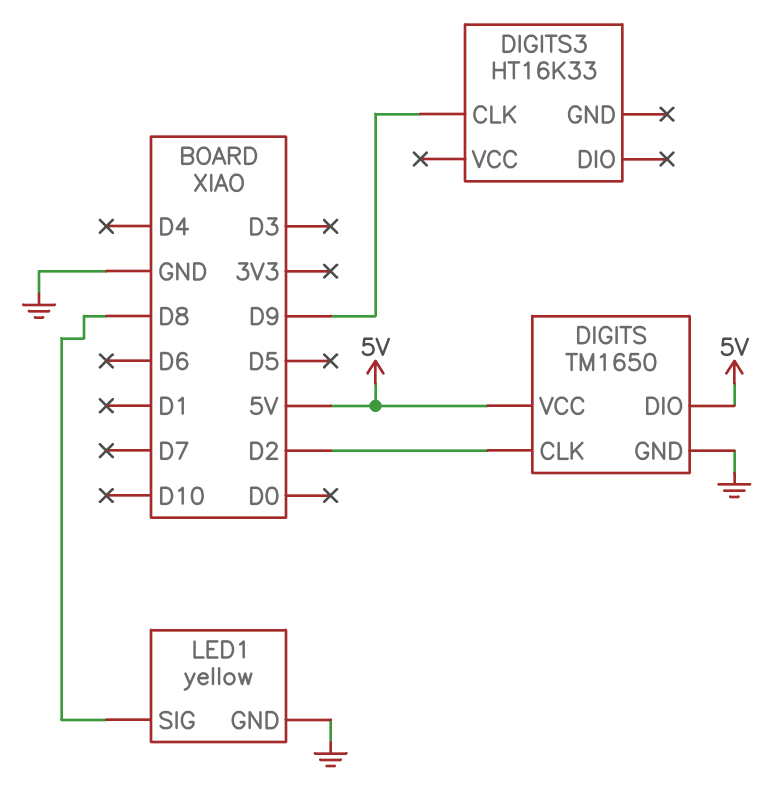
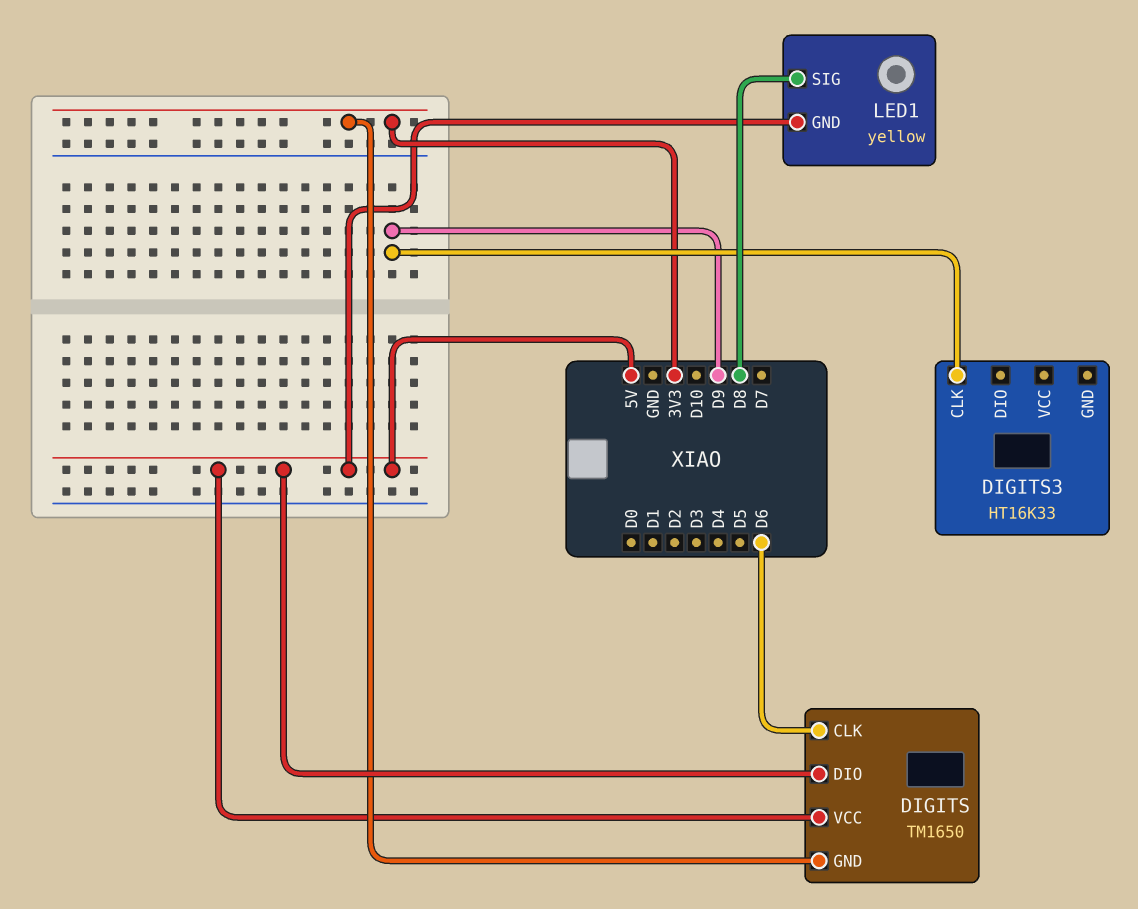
DIGITS pin CLK: D2 -> D6
DIGITS pin GND: GND -> 3V3
LED1 pin GND: GND -> 5V

